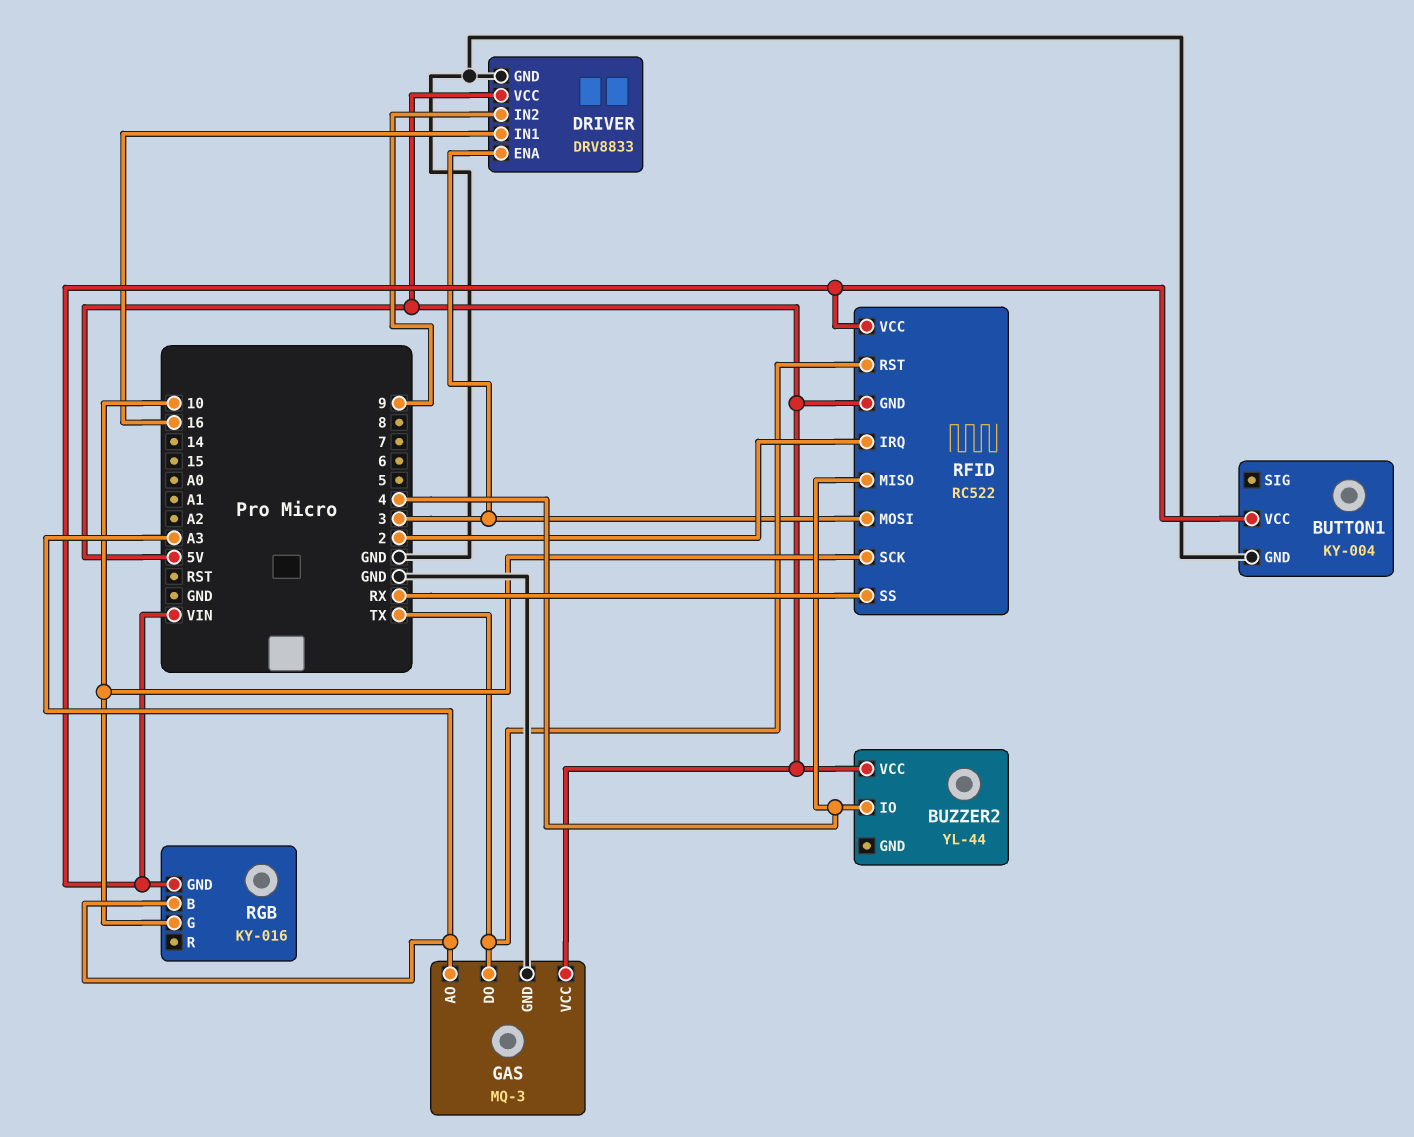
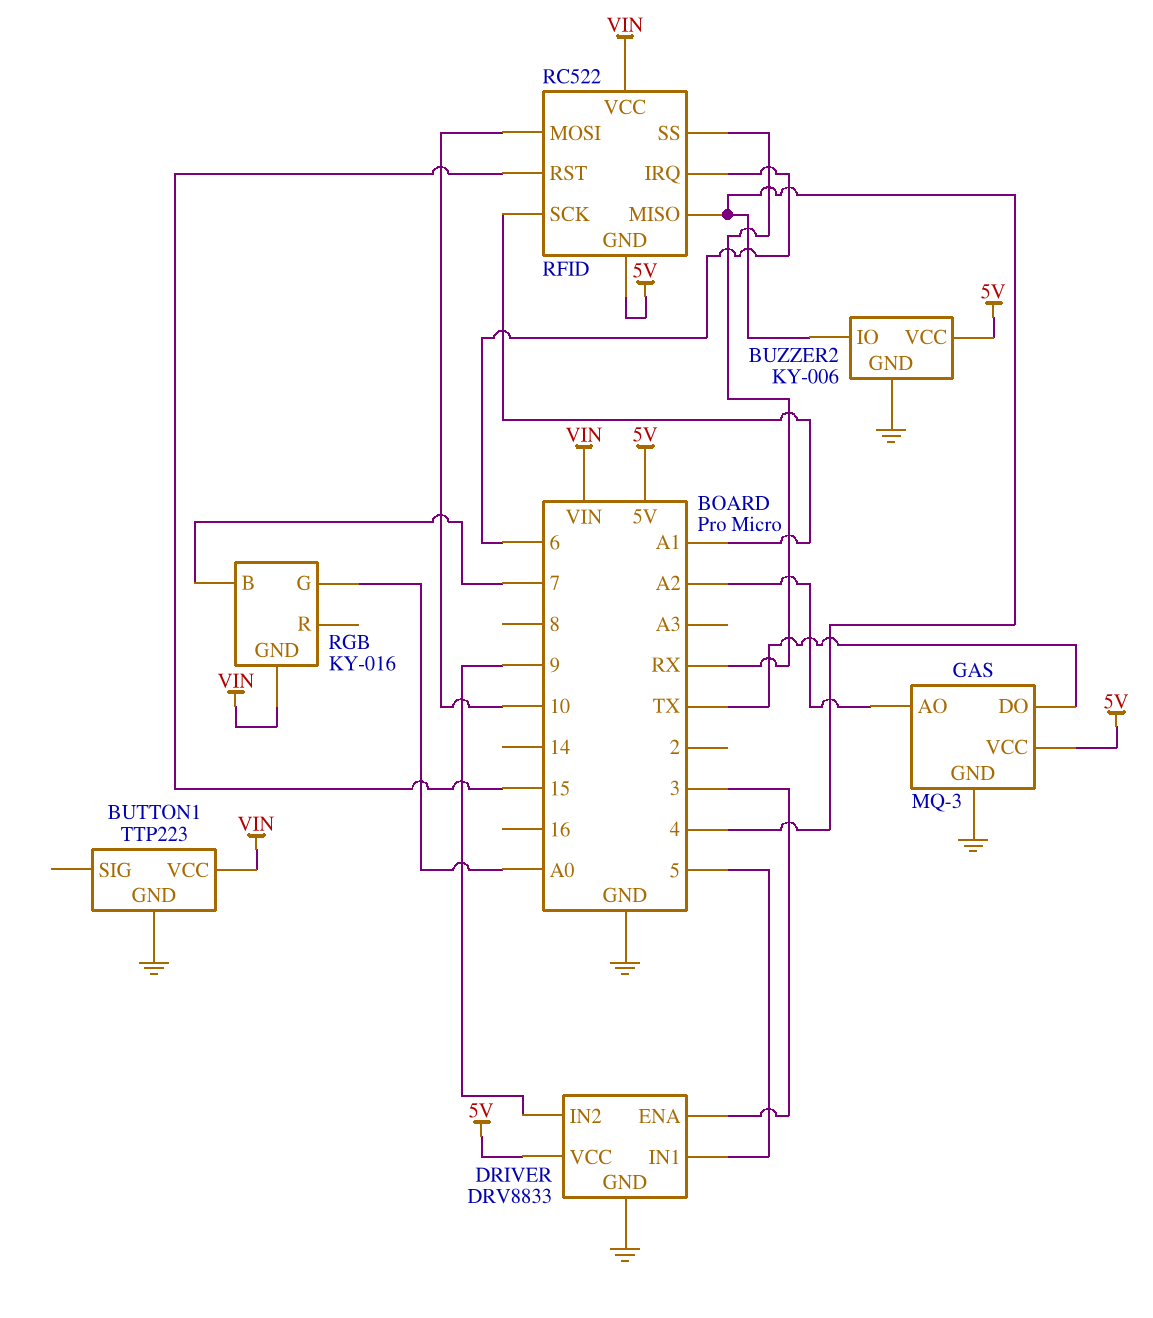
BUTTON1: KY-004 -> TTP223
BUZZER2: YL-44 -> KY-006
BUZZER2 pin GND: none -> GND
DRIVER pin IN1: 16 -> 5
GAS pin AO: A3 -> A2
RFID pin IRQ: 2 -> 6
RFID pin MOSI: 3 -> 10
RFID pin RST: TX -> 15
RFID pin SCK: 10 -> A1
RGB pin B: A3 -> 7
RGB pin G: 10 -> A0

